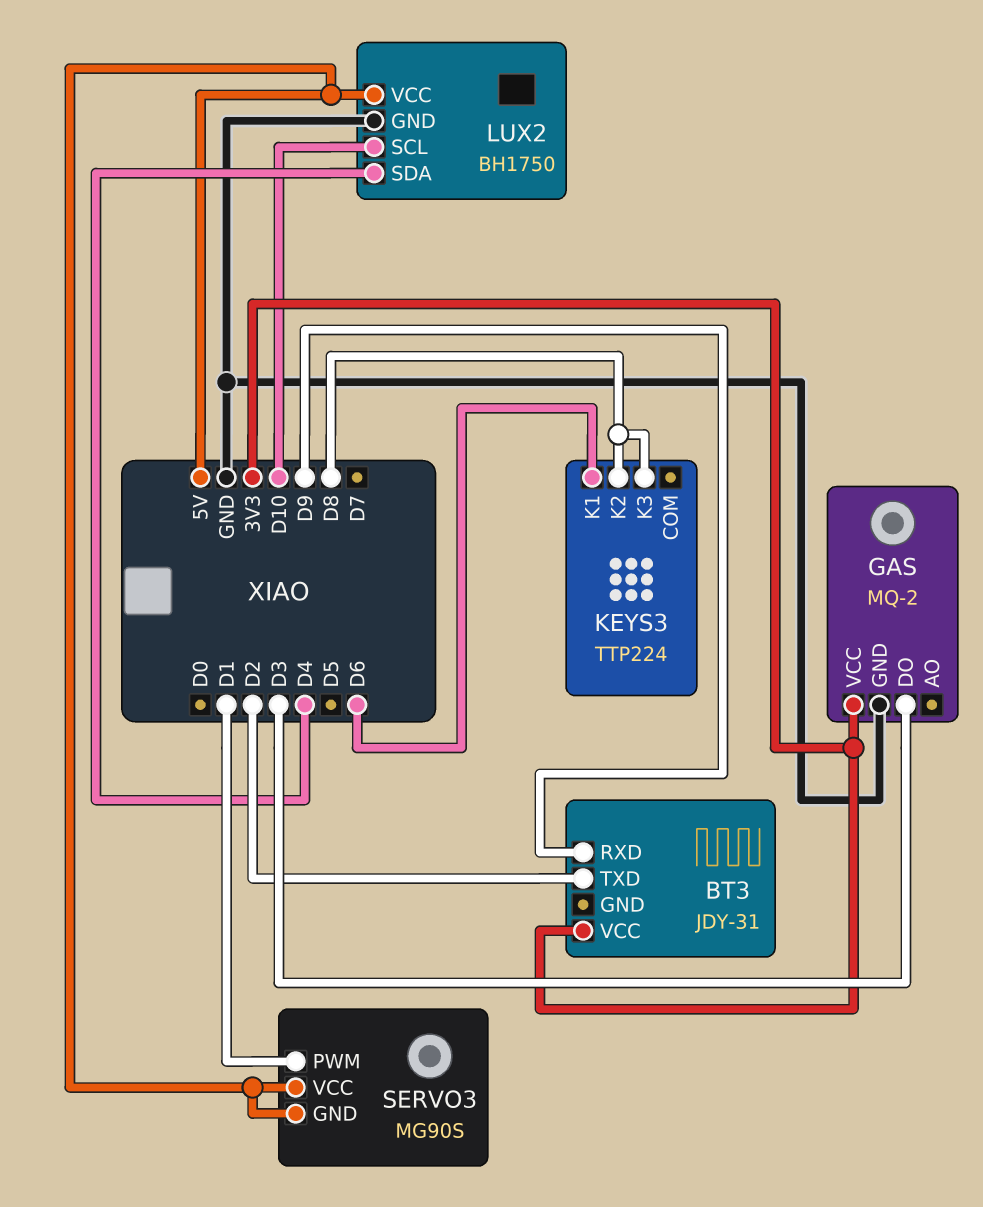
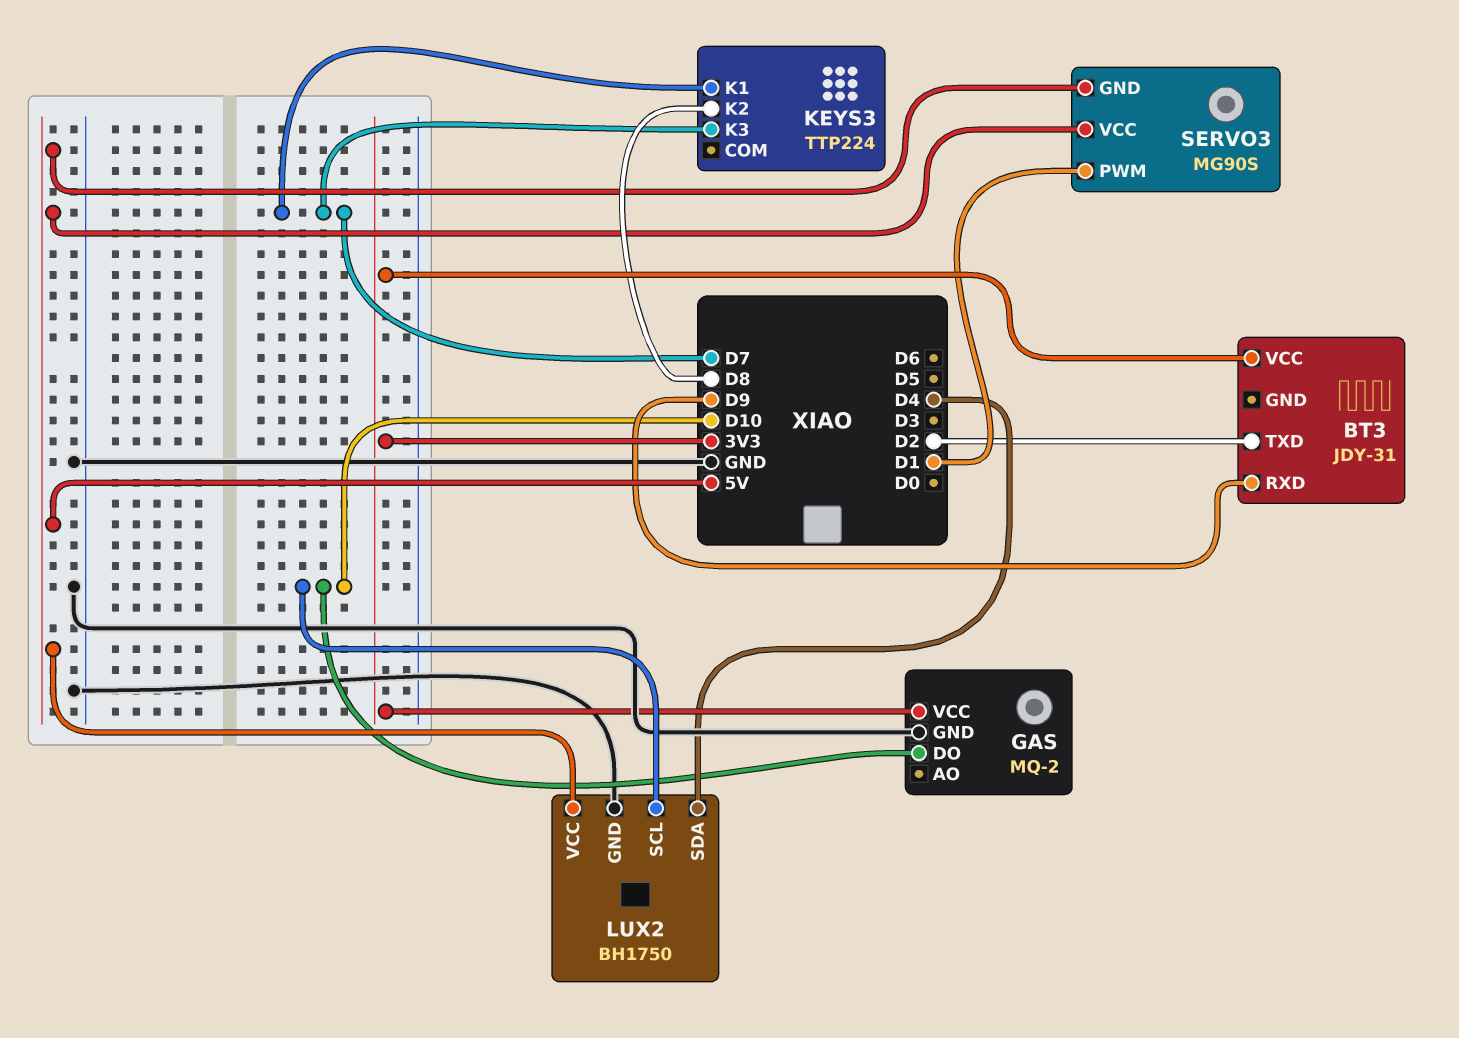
GAS pin DO: D3 -> D10
KEYS3 pin K1: D6 -> D7
KEYS3 pin K3: D8 -> D7

